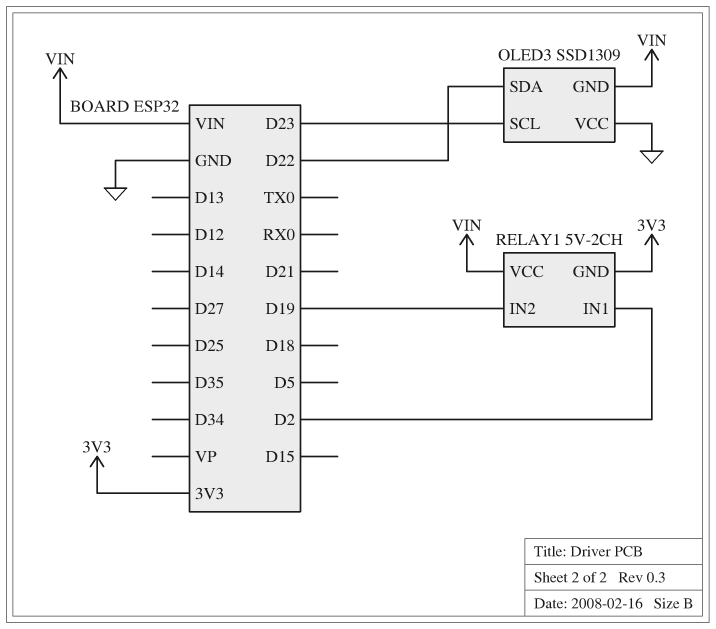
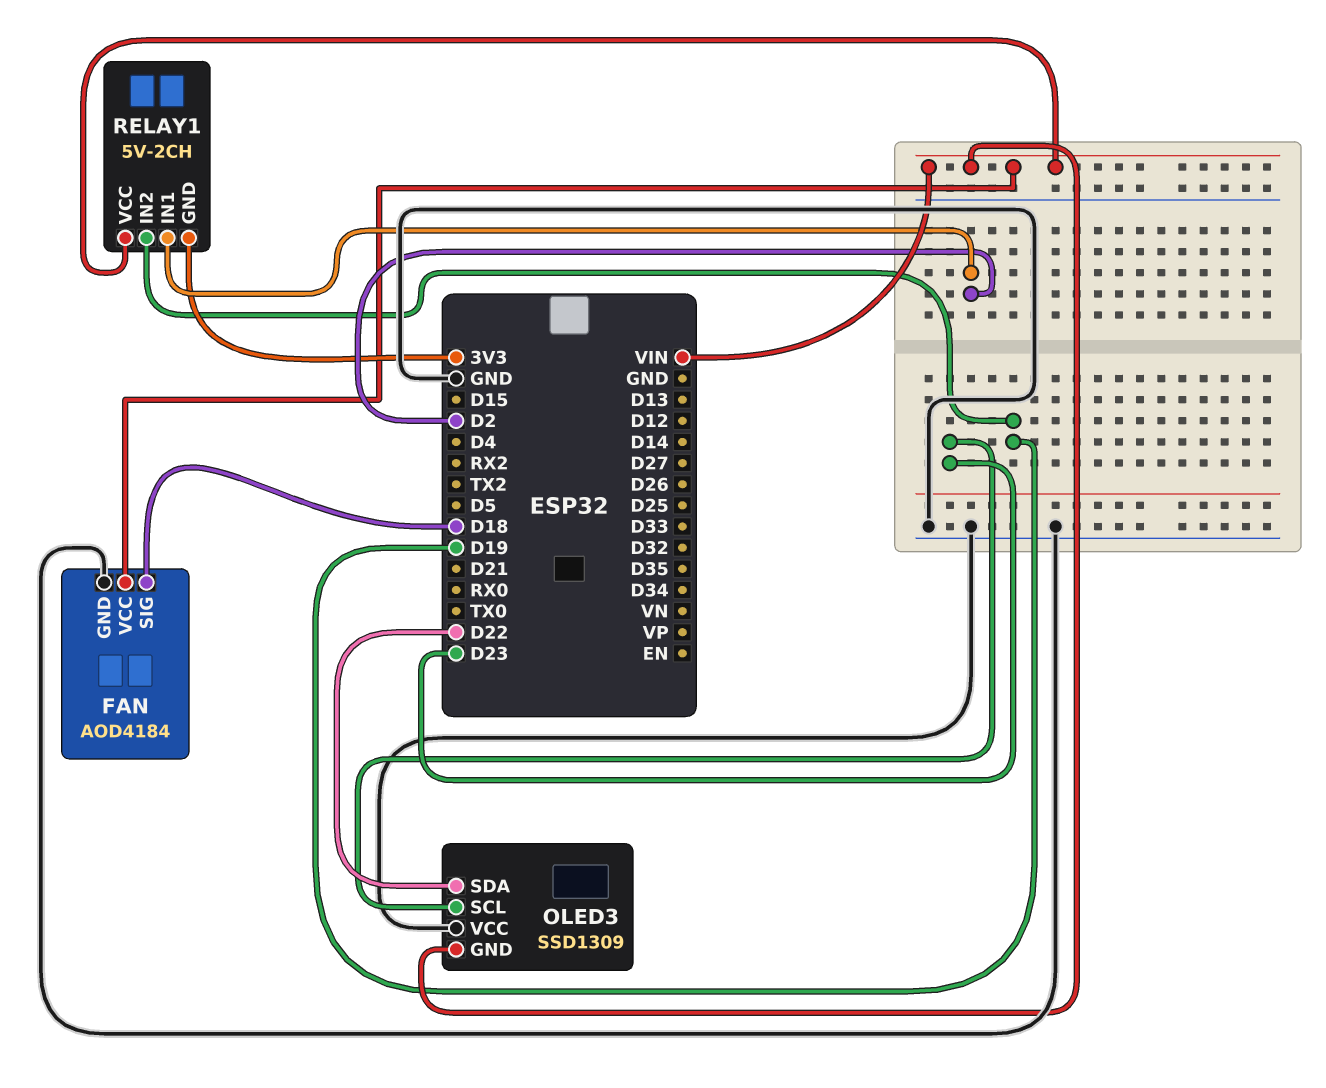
FAN: none -> AOD4184
FAN pin GND: none -> GND
FAN pin SIG: none -> D18
FAN pin VCC: none -> VIN

